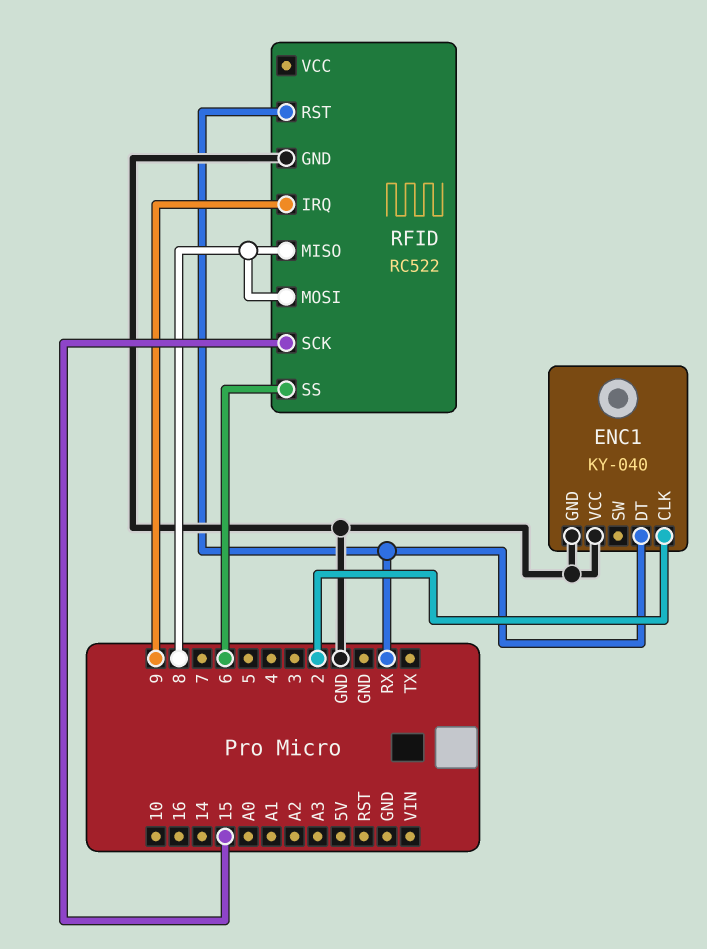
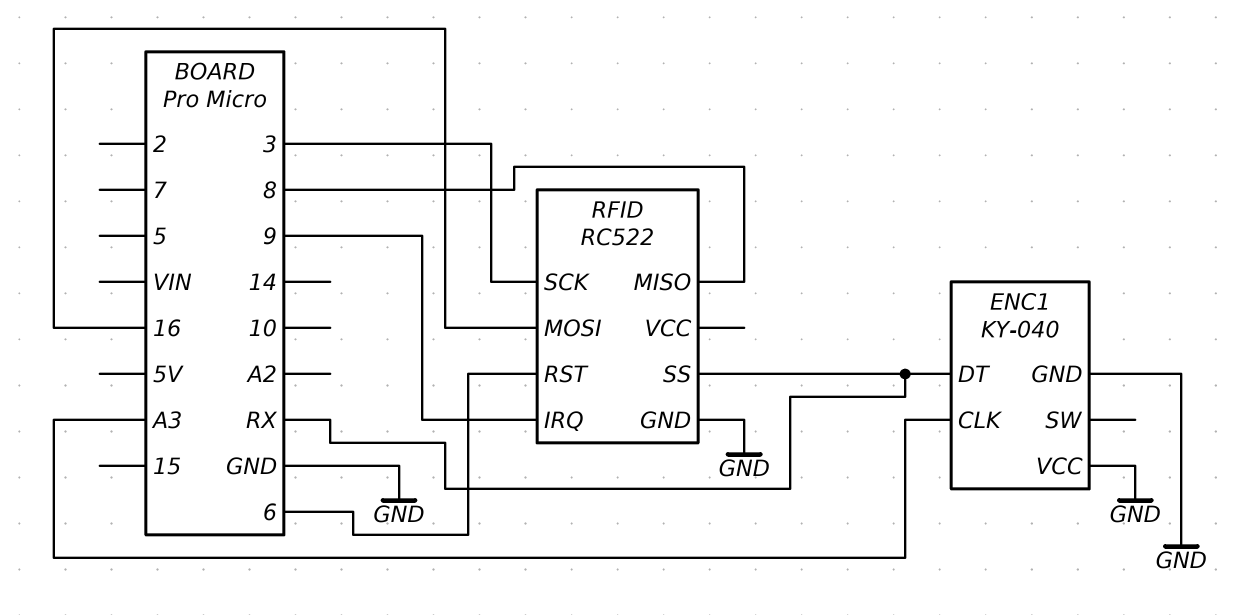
ENC1 pin CLK: 2 -> A3
RFID pin MOSI: 8 -> 16
RFID pin RST: RX -> 6
RFID pin SCK: 15 -> 3
RFID pin SS: 6 -> RX

